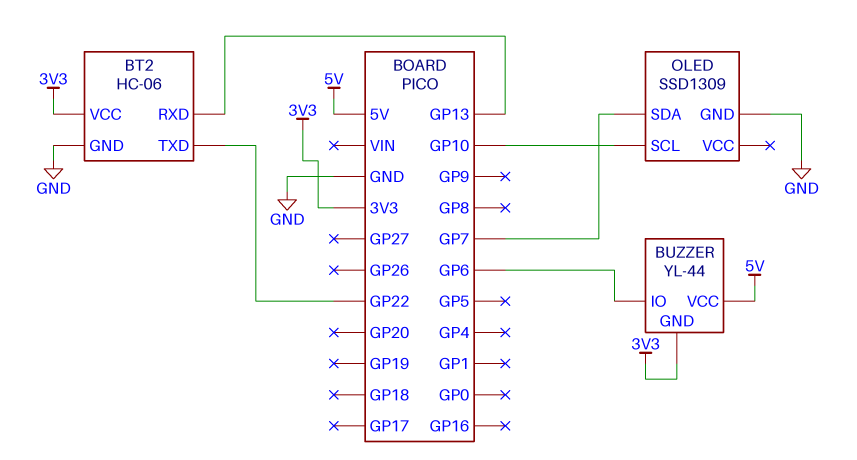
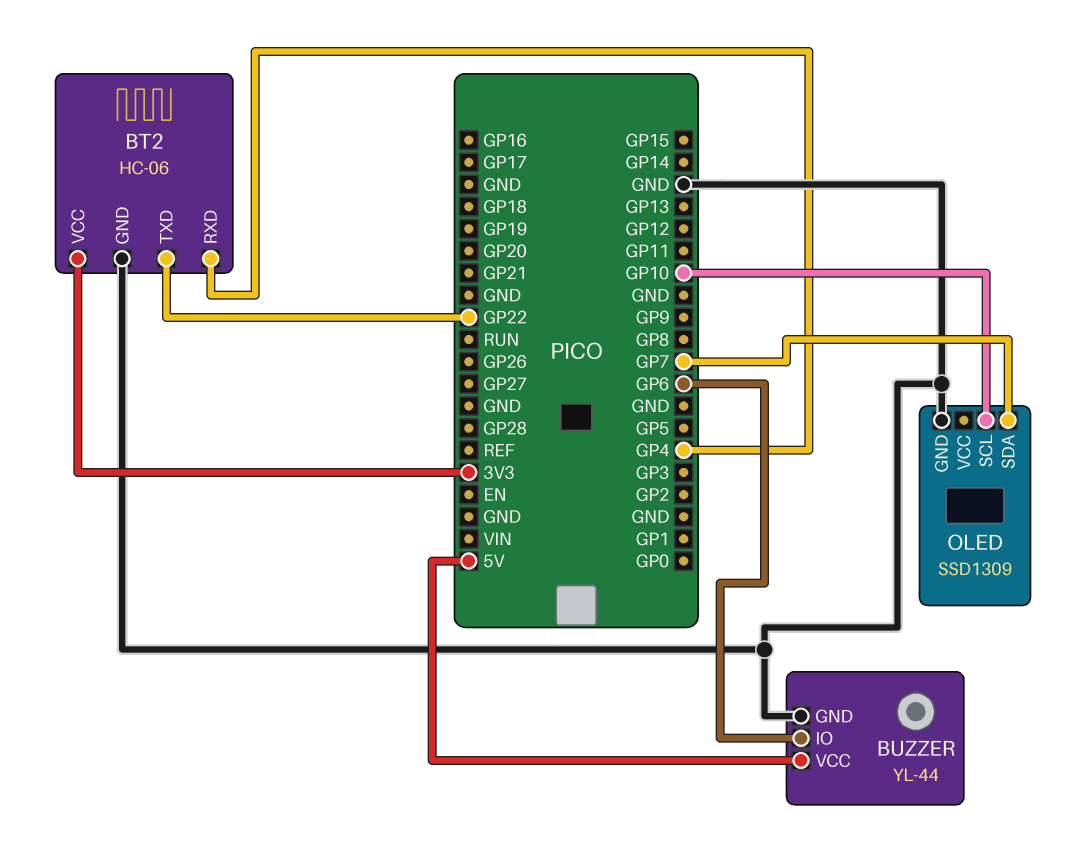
BT2 pin RXD: GP13 -> GP4
BUZZER pin GND: 3V3 -> GND

